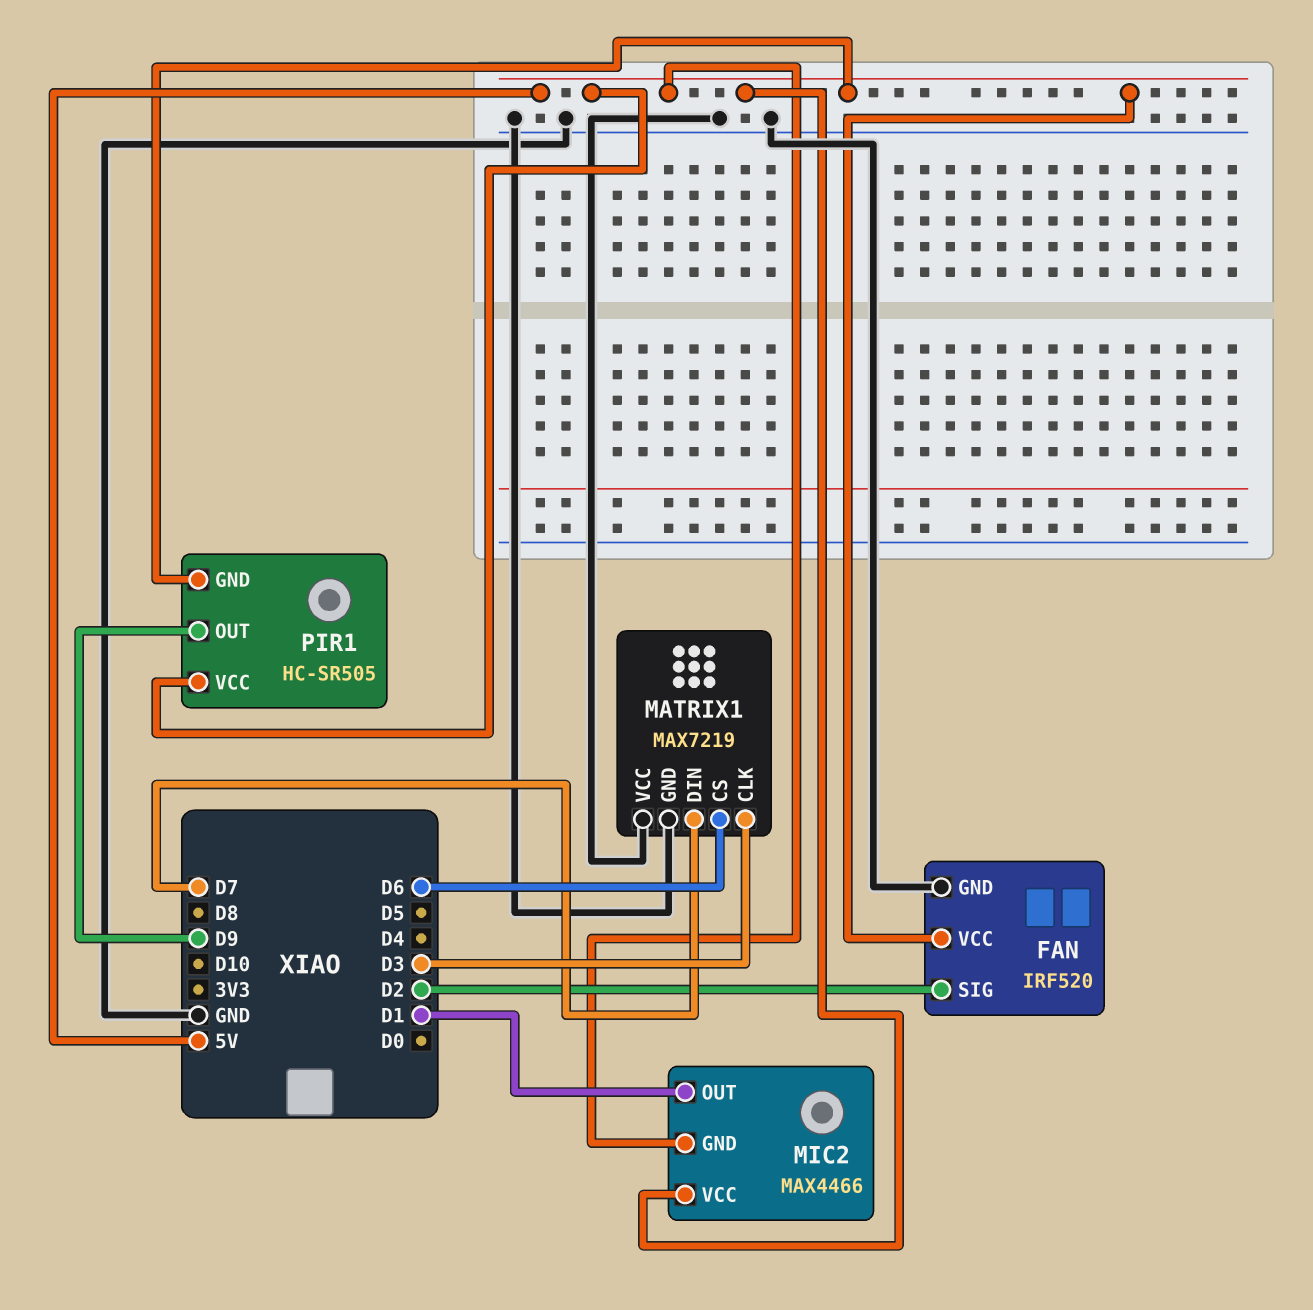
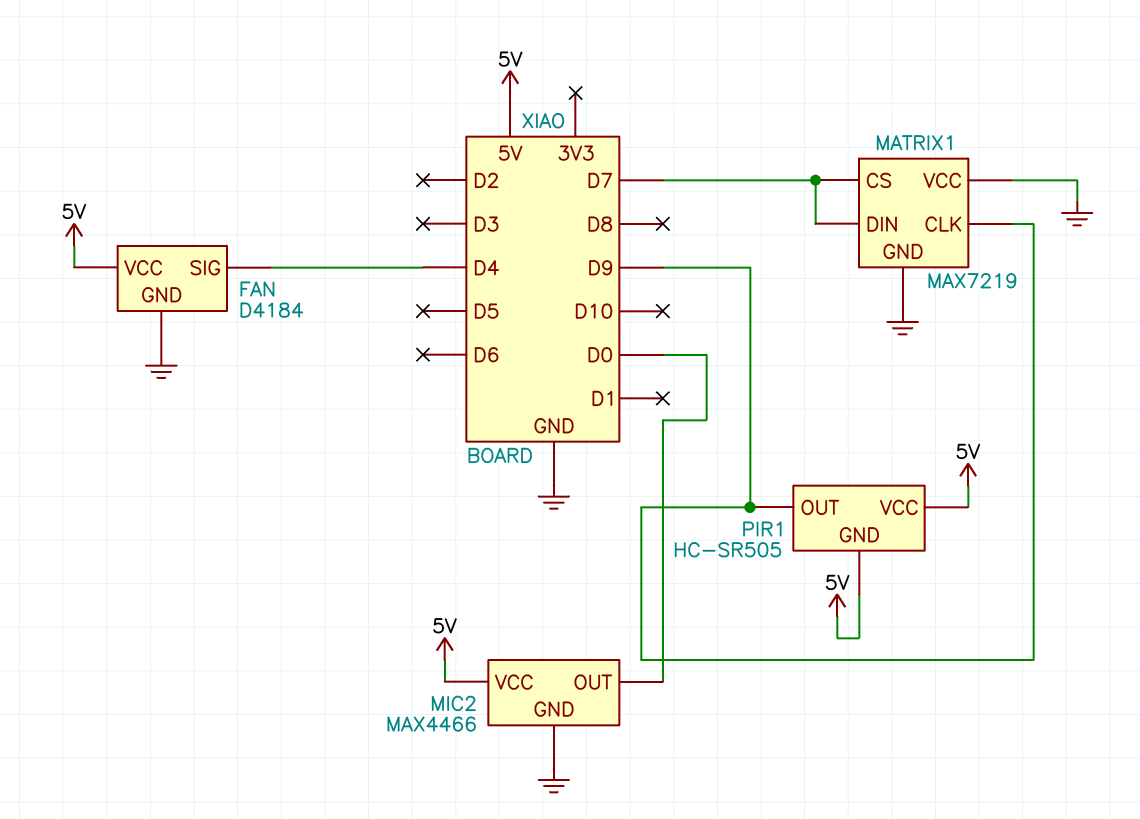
FAN: IRF520 -> D4184
FAN pin SIG: D2 -> D4
MATRIX1 pin CLK: D3 -> D9
MATRIX1 pin CS: D6 -> D7
MIC2 pin GND: 5V -> GND
MIC2 pin OUT: D1 -> D0

